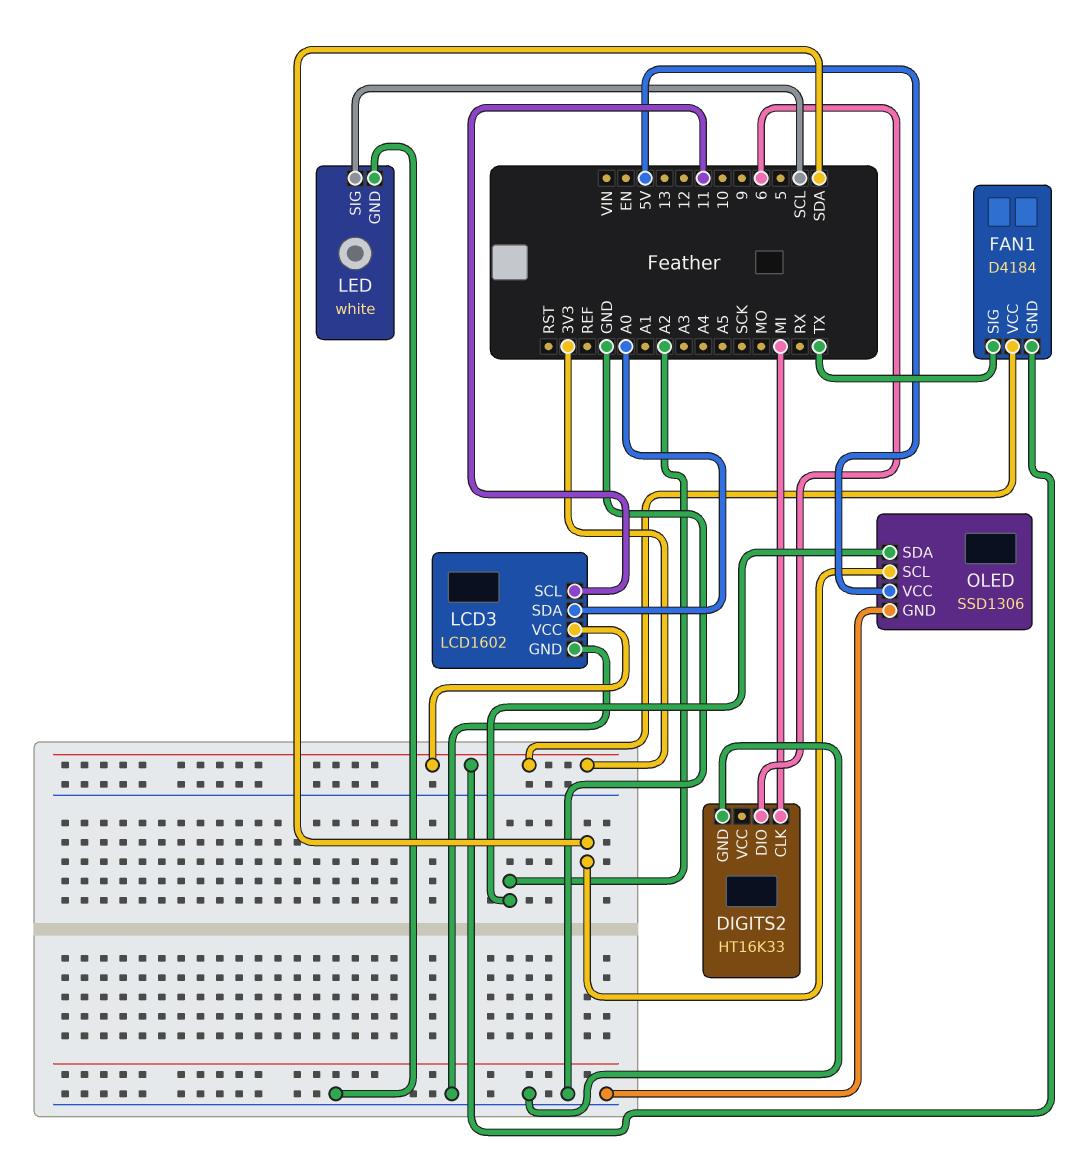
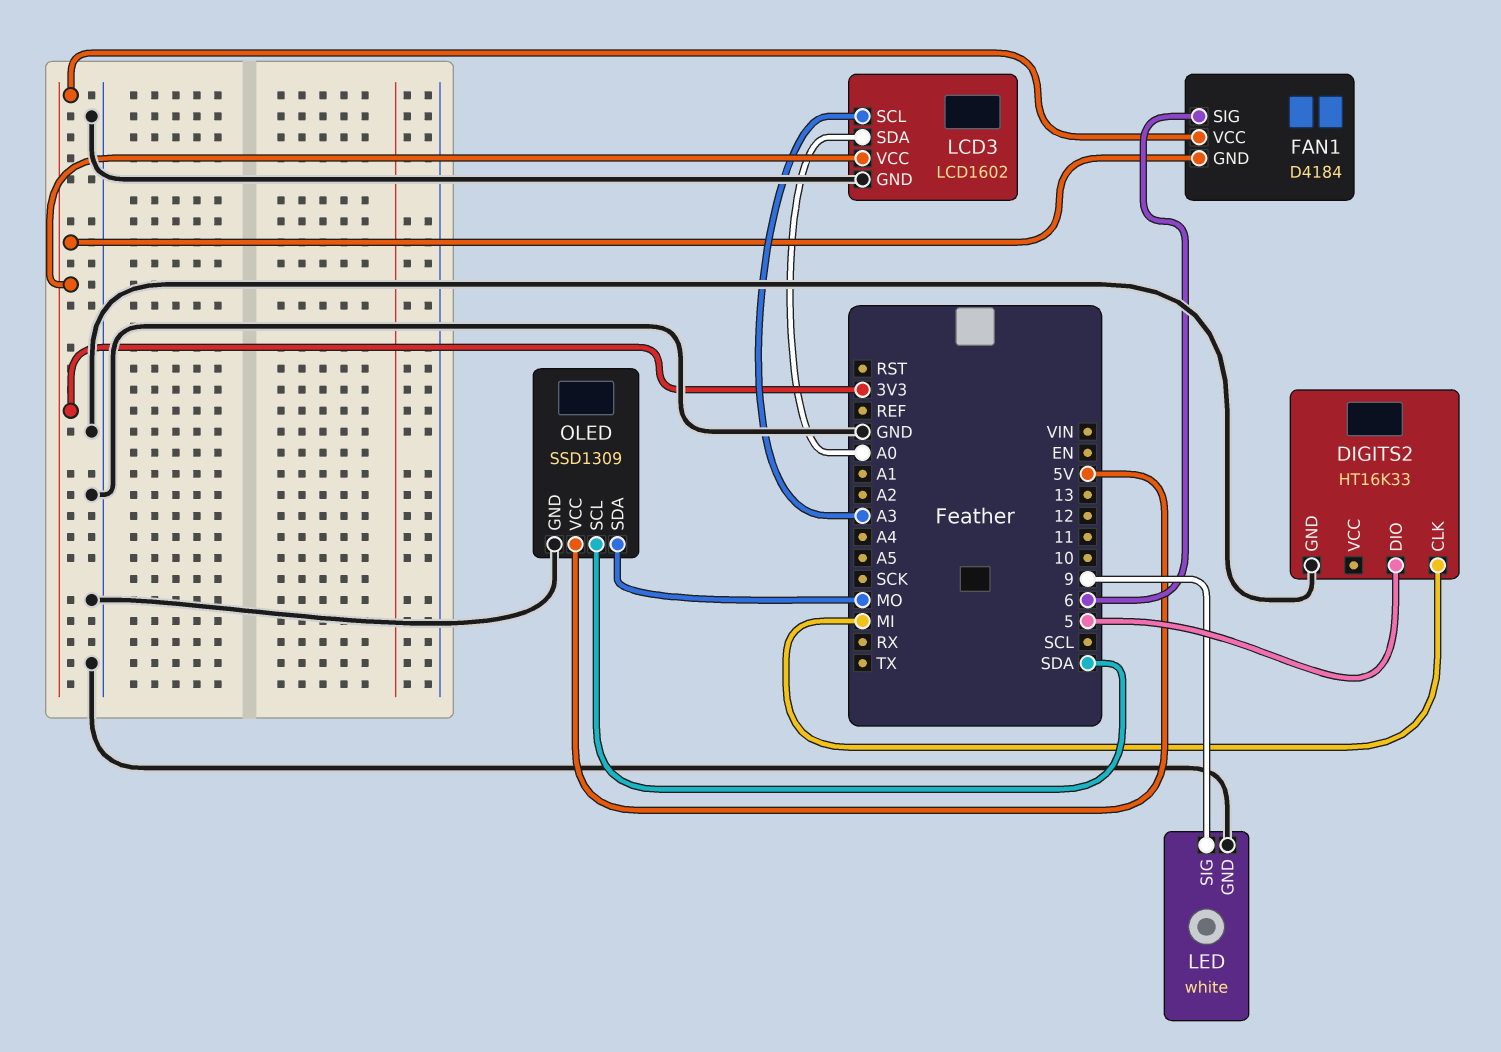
DIGITS2 pin DIO: 6 -> 5
FAN1 pin SIG: TX -> 6
LCD3 pin SCL: 11 -> A3
LED pin SIG: SCL -> 9
OLED: SSD1306 -> SSD1309
OLED pin SDA: A2 -> MO

